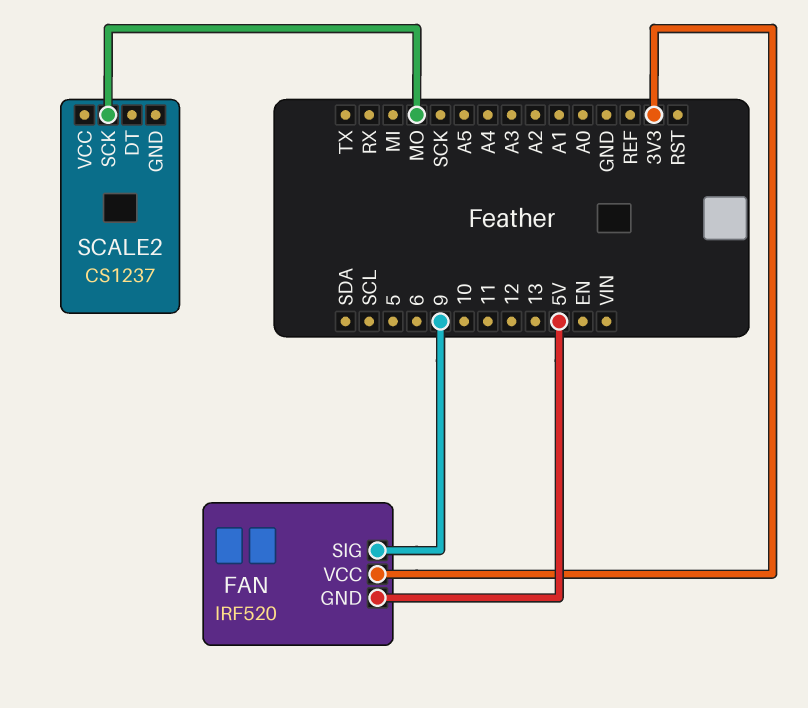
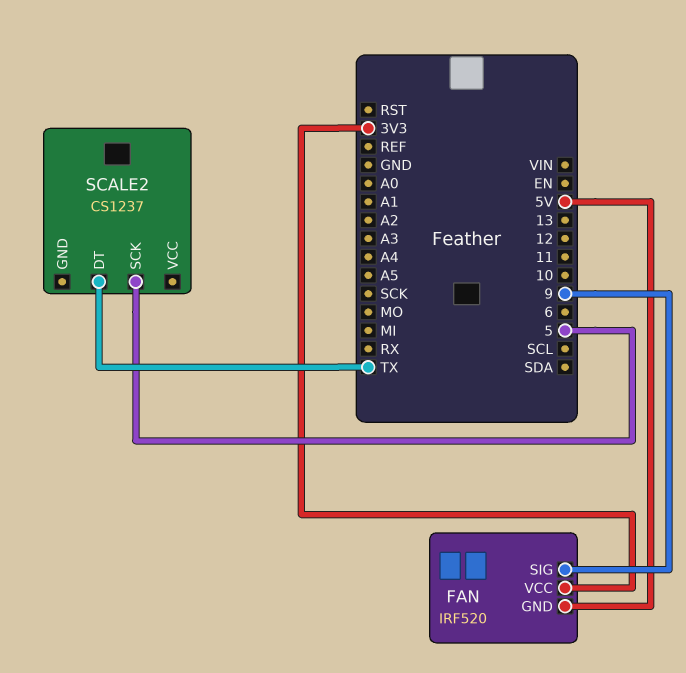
SCALE2 pin DT: none -> TX
SCALE2 pin SCK: MO -> 5

